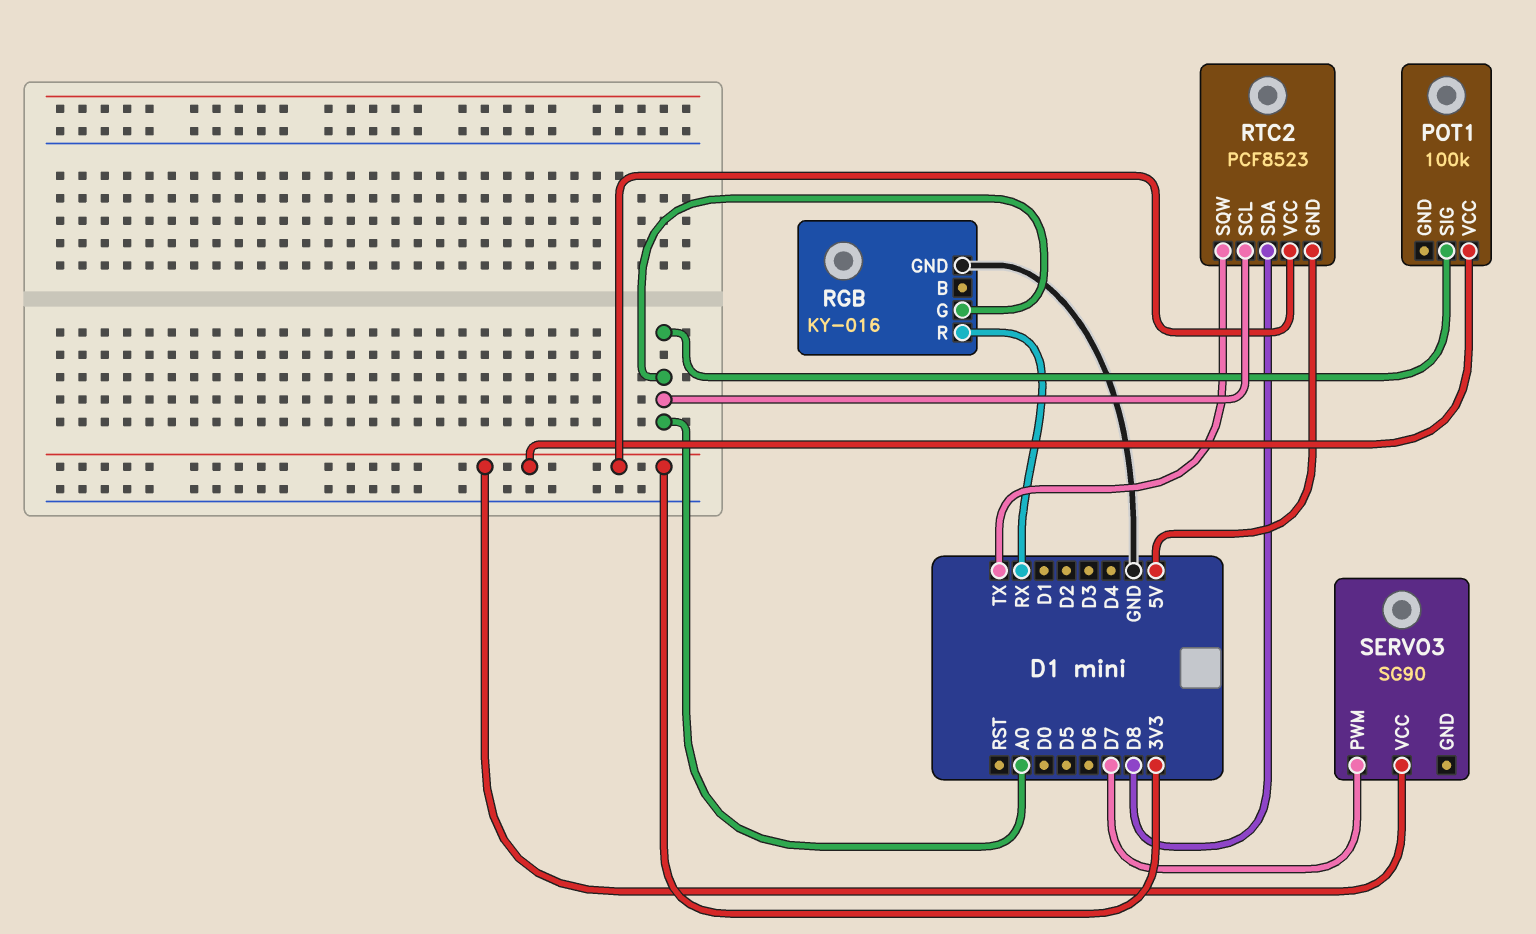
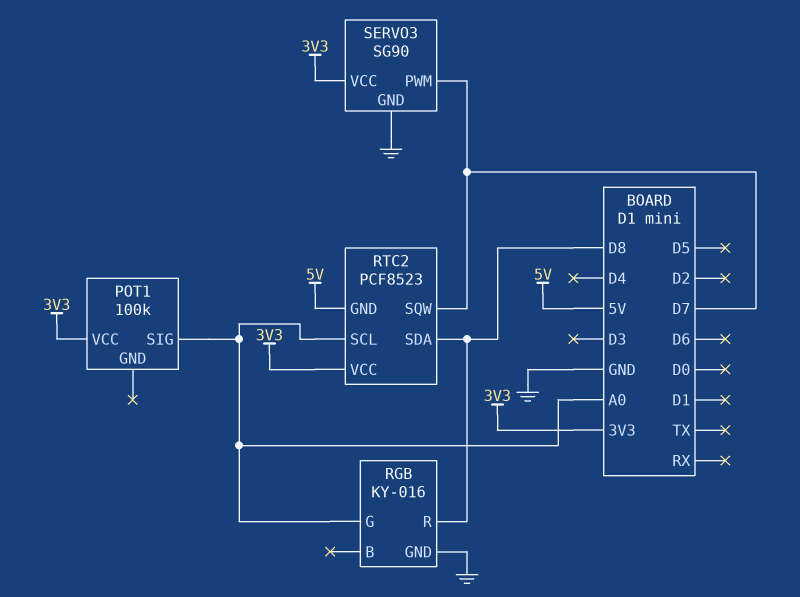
RGB pin R: RX -> D8
RTC2 pin SQW: TX -> D7
SERVO3 pin GND: none -> GND

